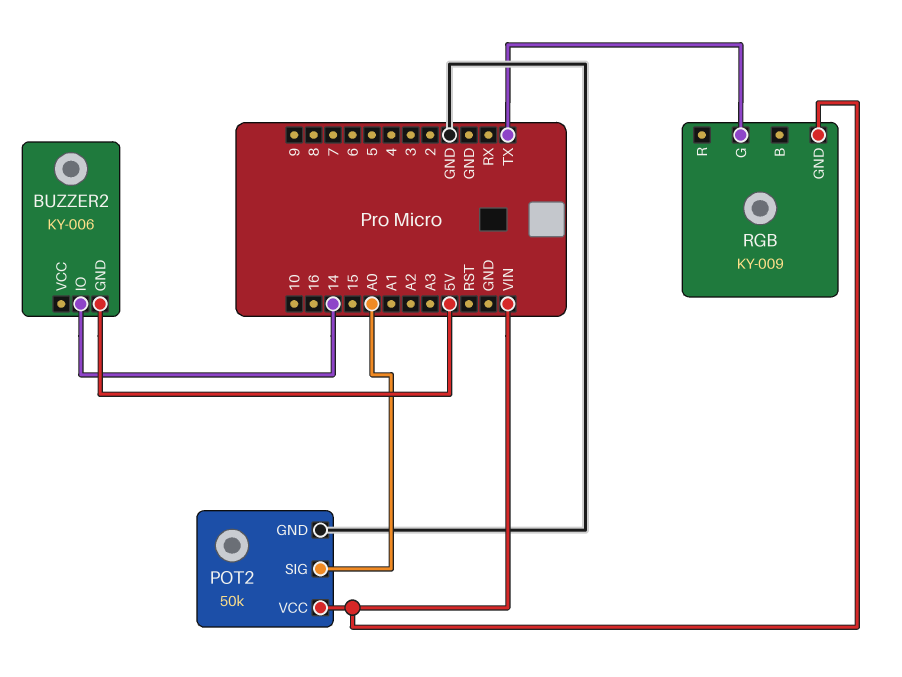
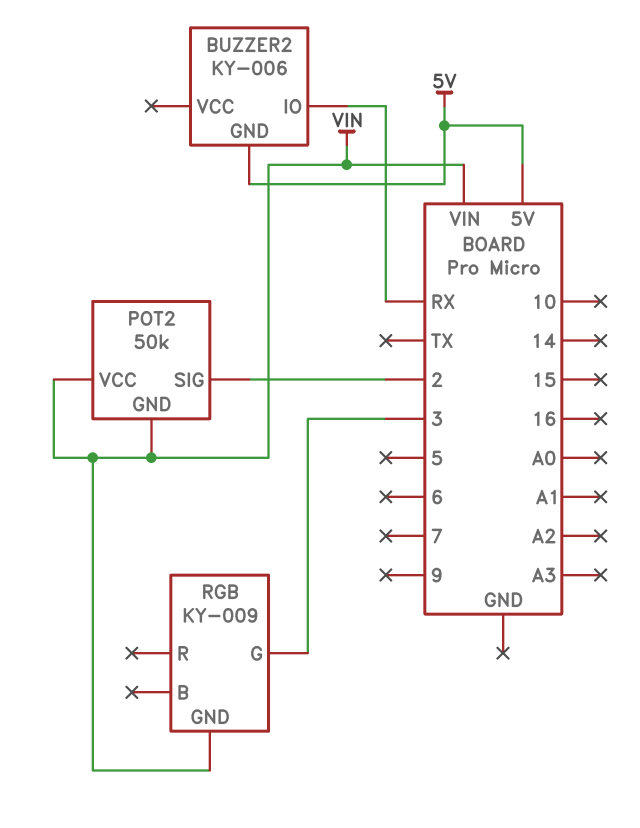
BUZZER2 pin IO: 14 -> RX
POT2 pin GND: GND -> VIN
POT2 pin SIG: A0 -> 2
RGB pin G: TX -> 3

